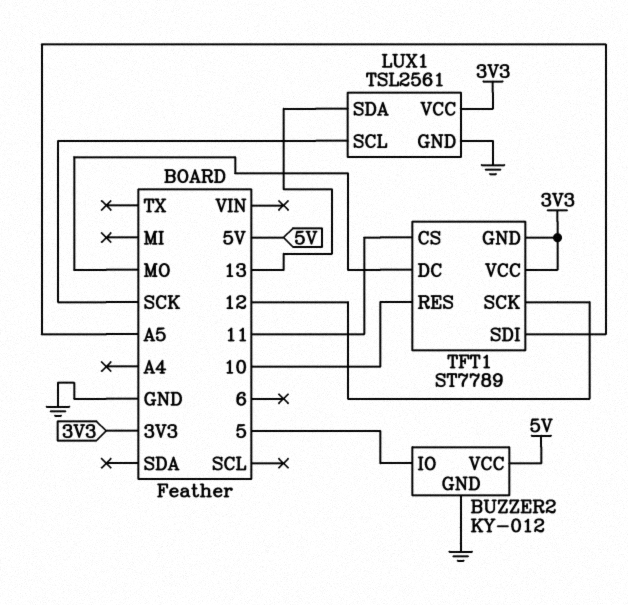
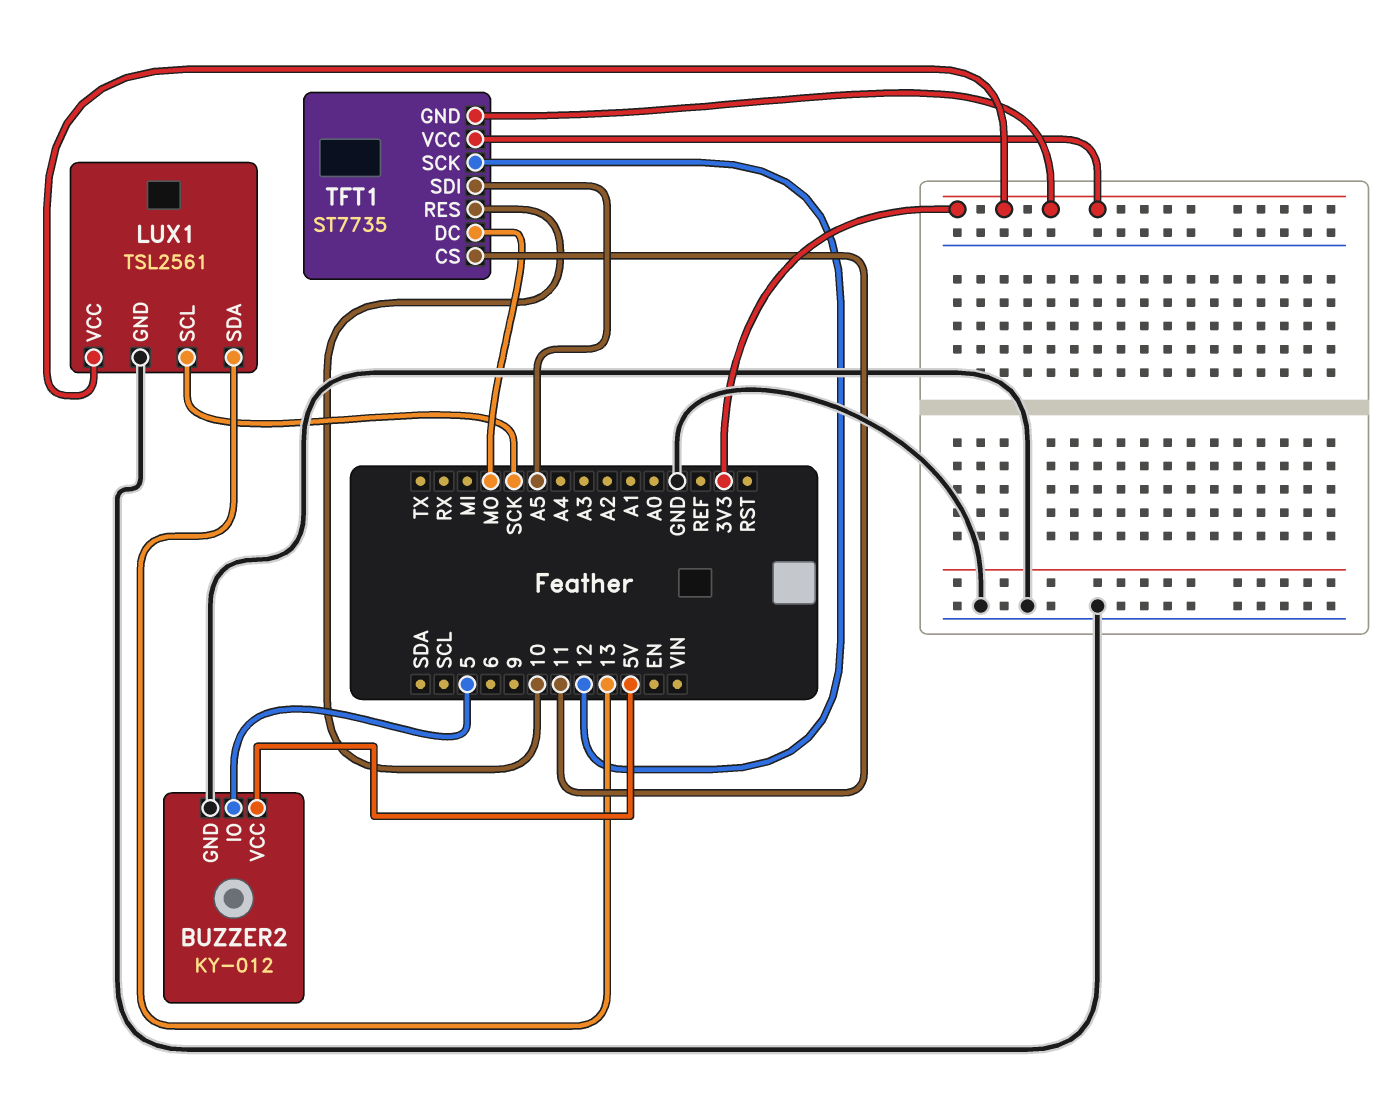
TFT1: ST7789 -> ST7735

